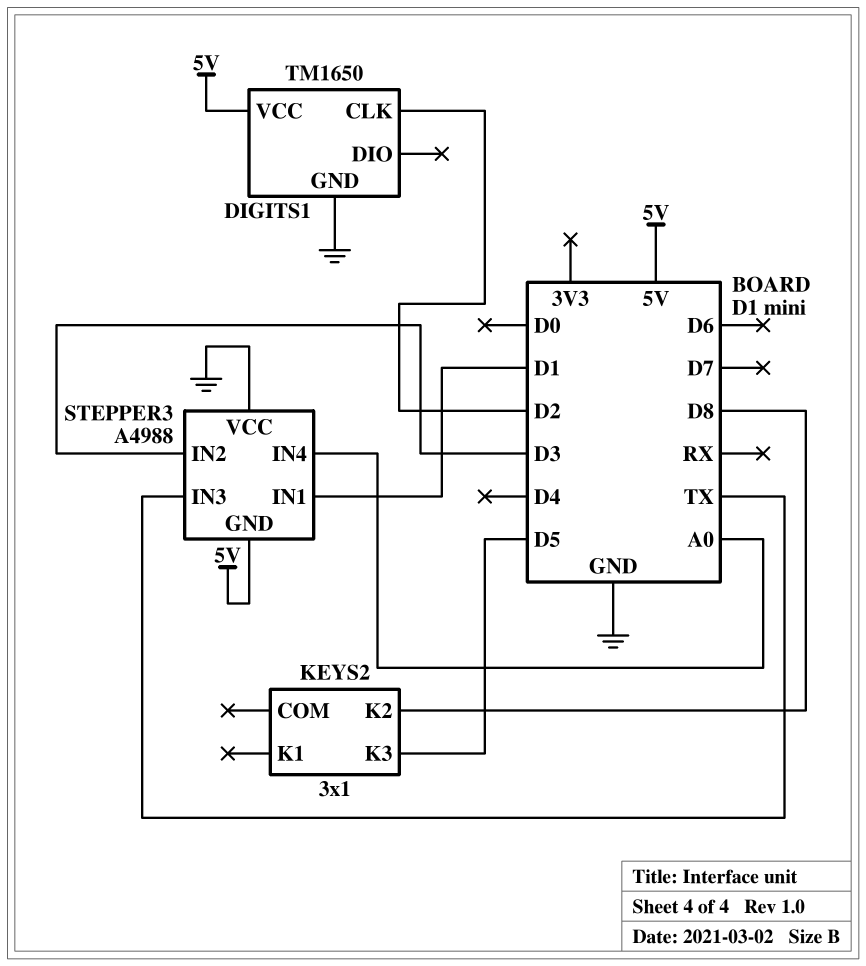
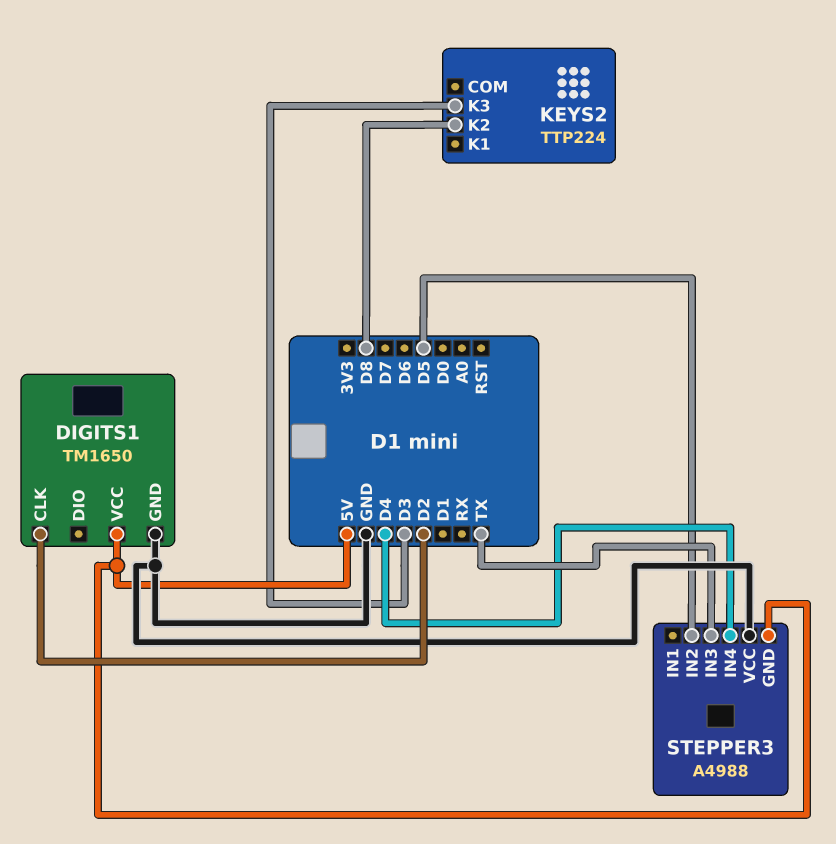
KEYS2: 3x1 -> TTP224
KEYS2 pin K3: D5 -> D3
STEPPER3 pin IN1: D1 -> none
STEPPER3 pin IN2: D3 -> D5
STEPPER3 pin IN4: A0 -> D4

